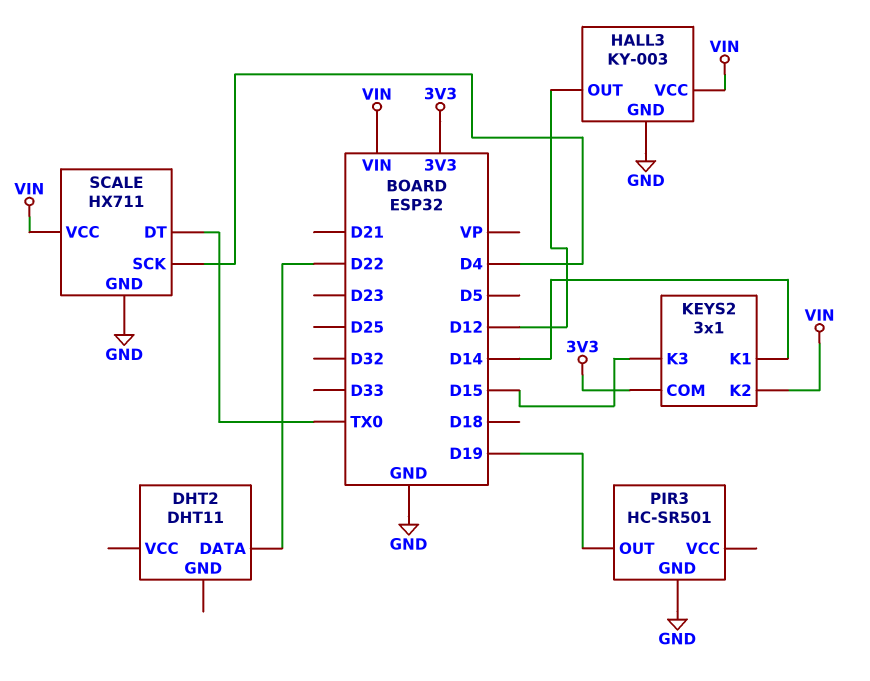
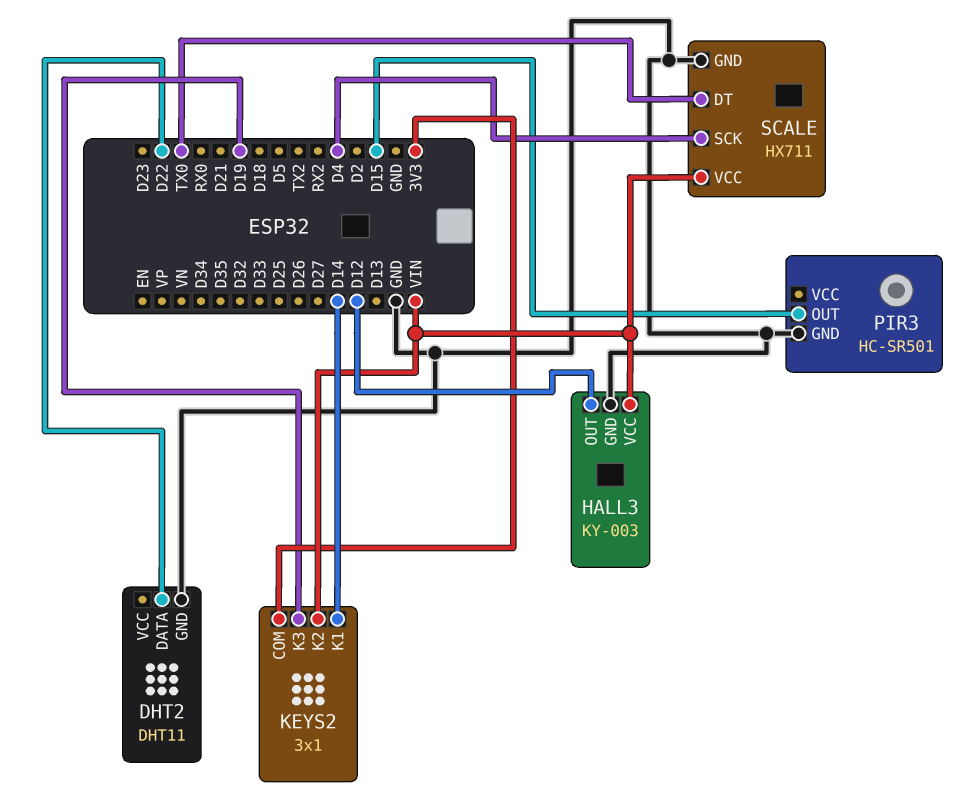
DHT2 pin GND: none -> GND
KEYS2 pin K3: D15 -> D19
PIR3 pin OUT: D19 -> D15

